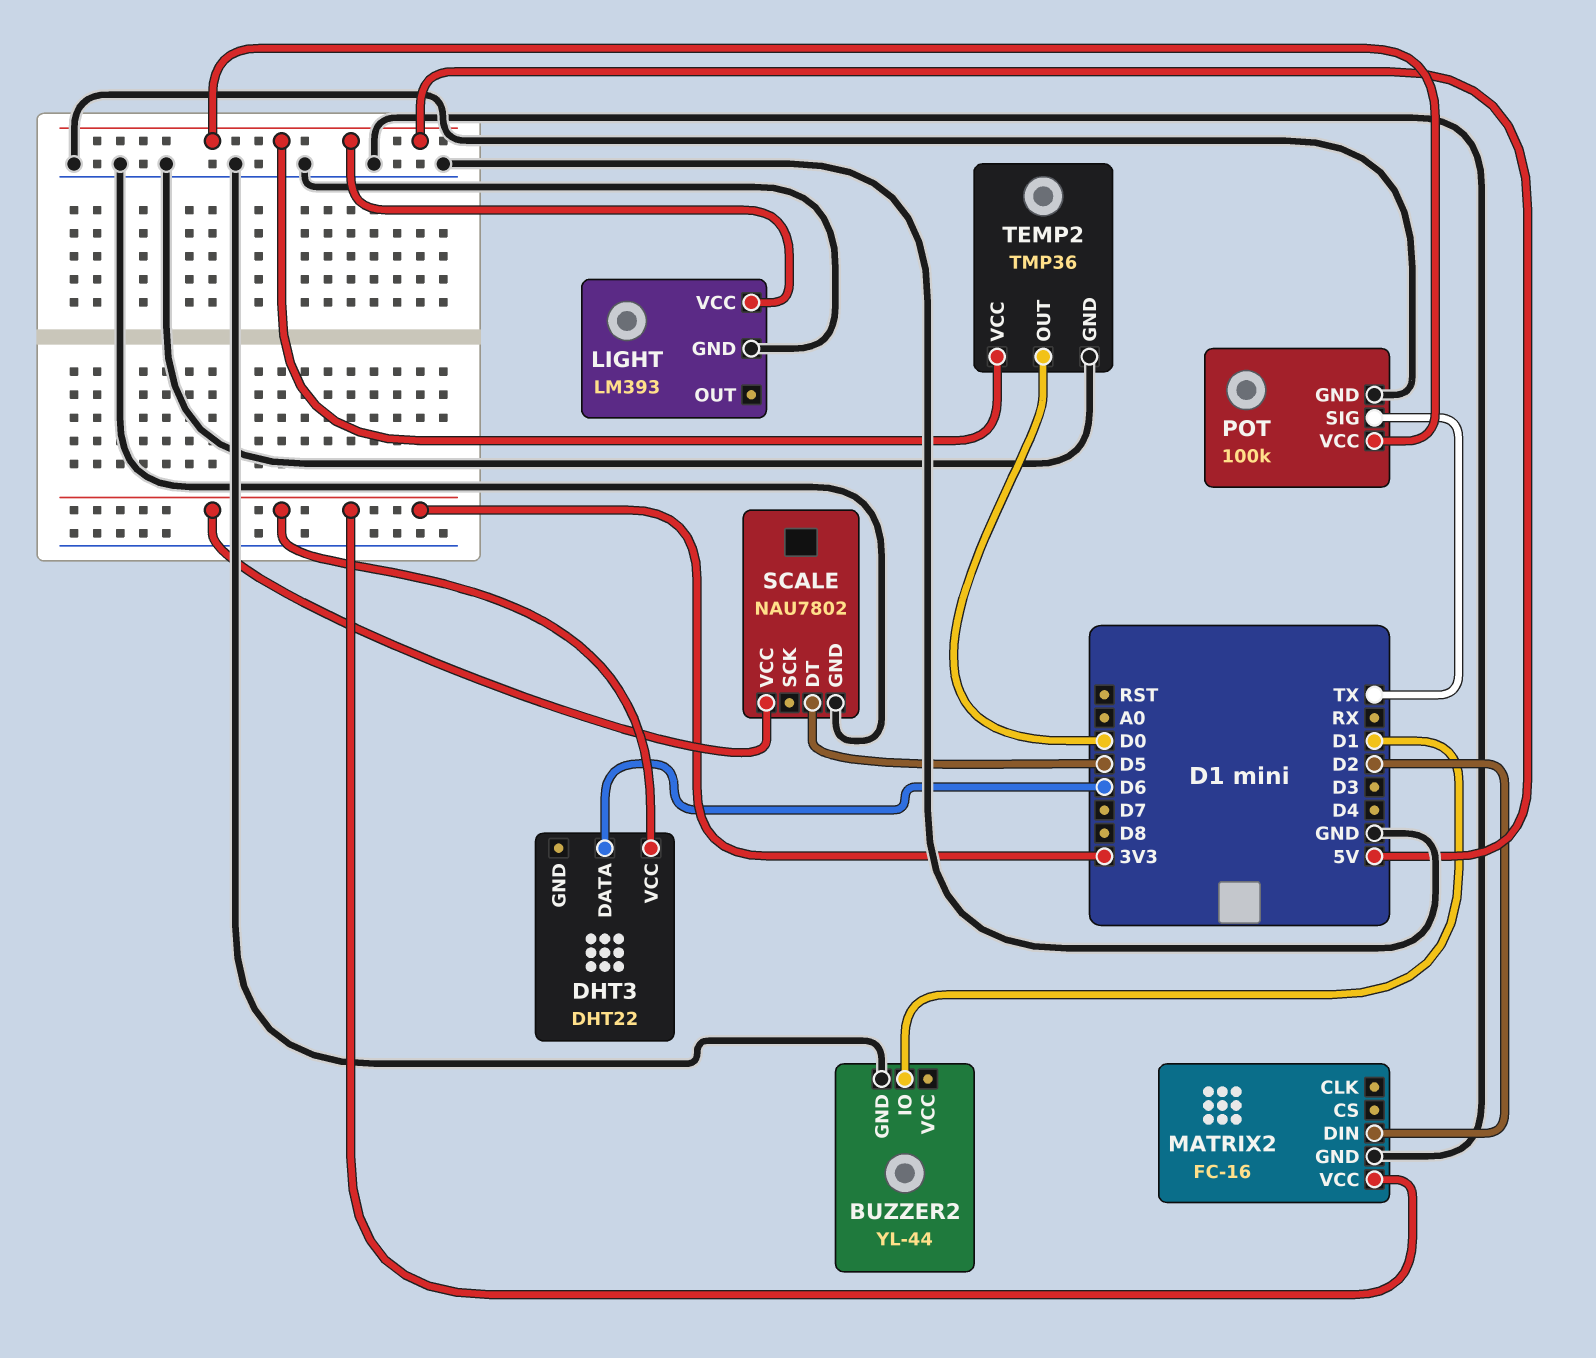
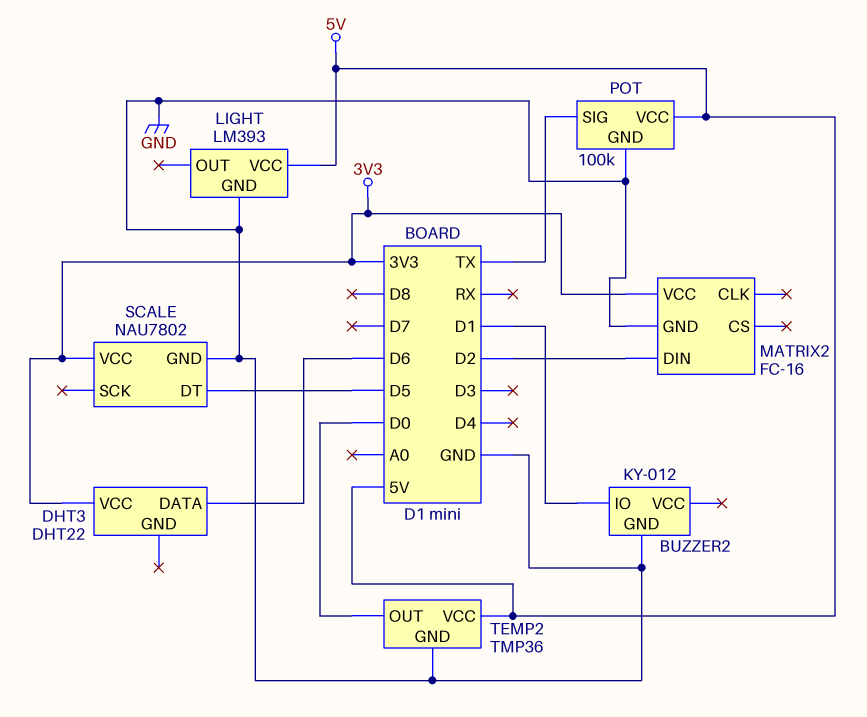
BUZZER2: YL-44 -> KY-012

